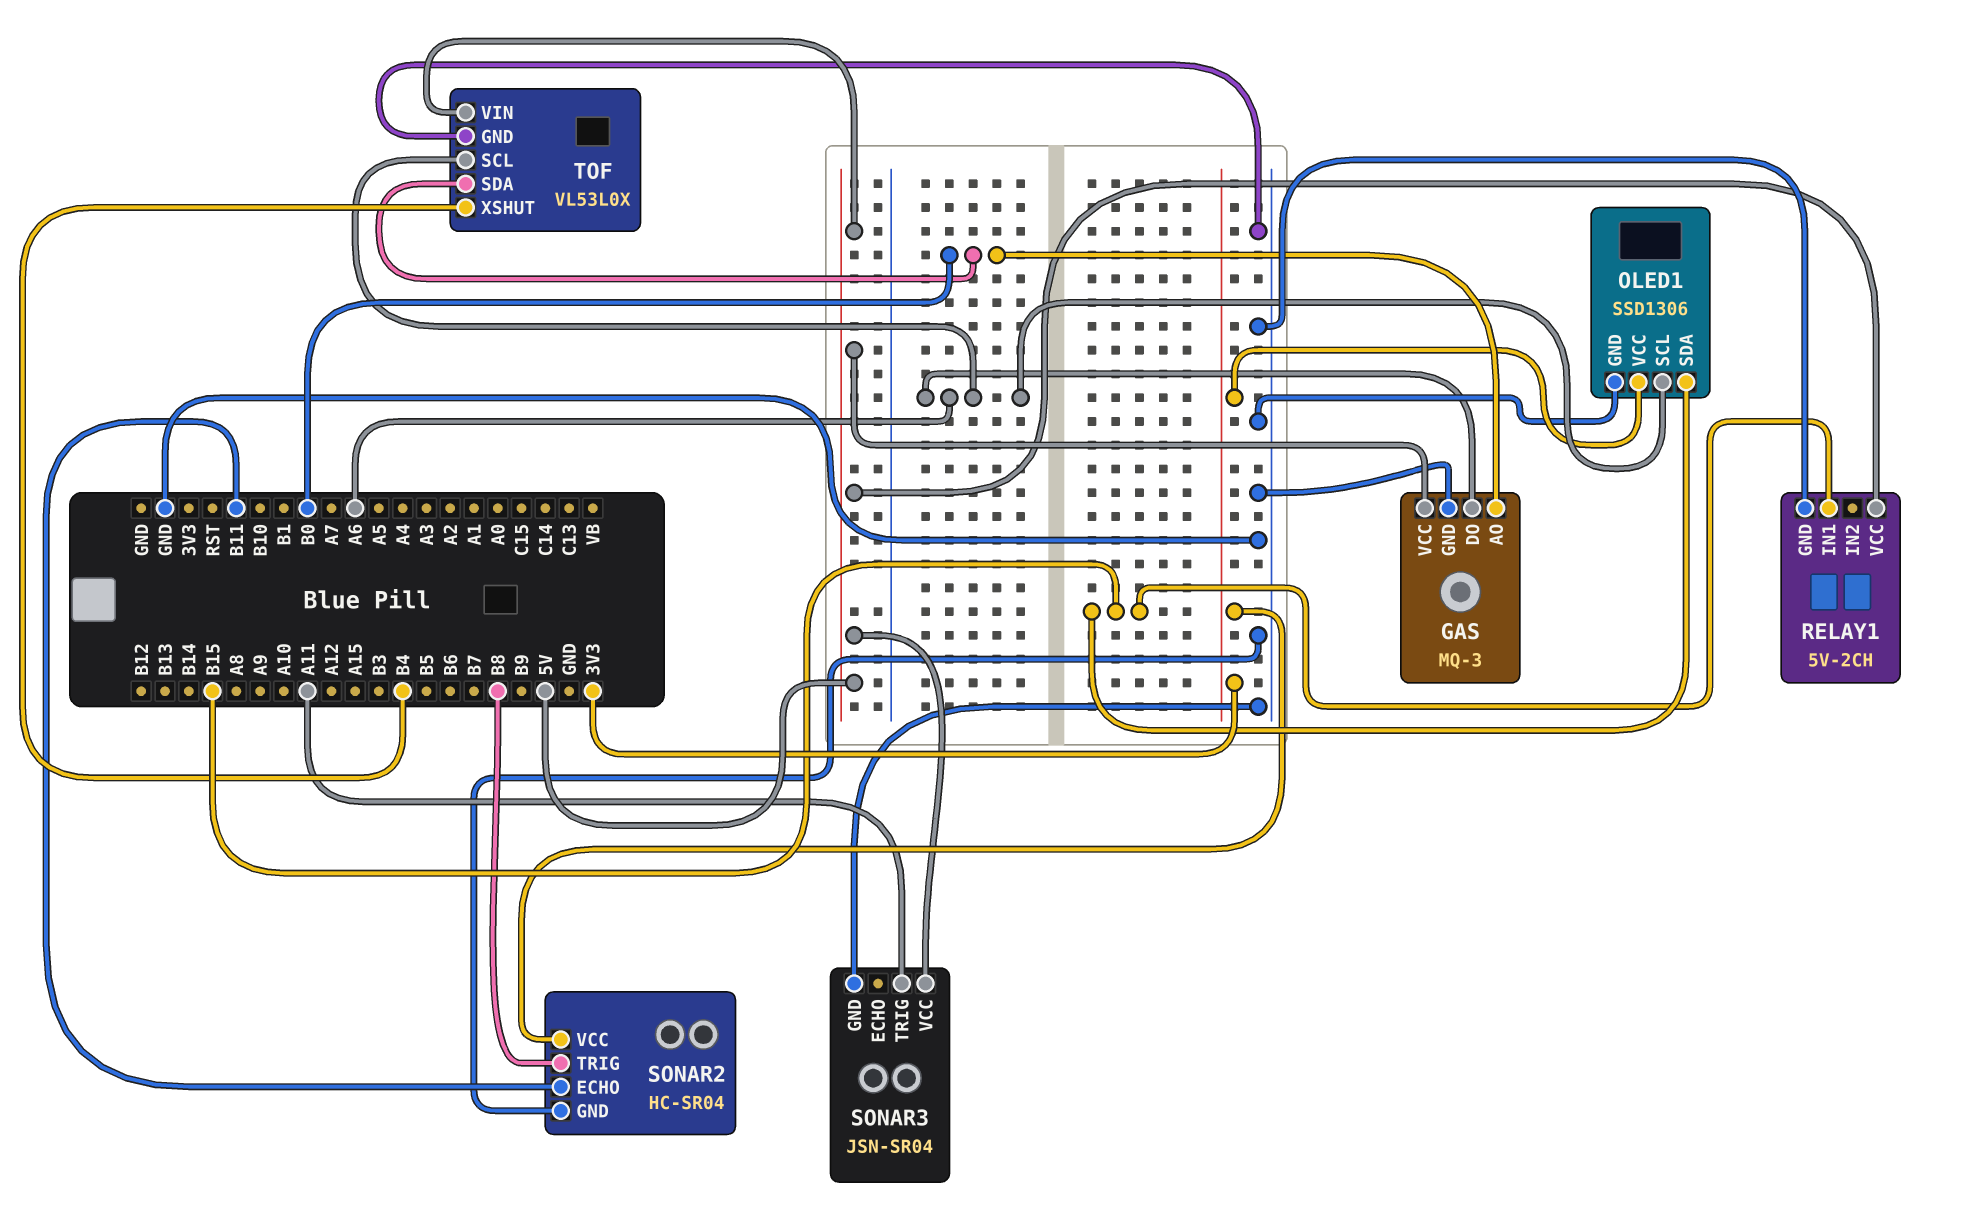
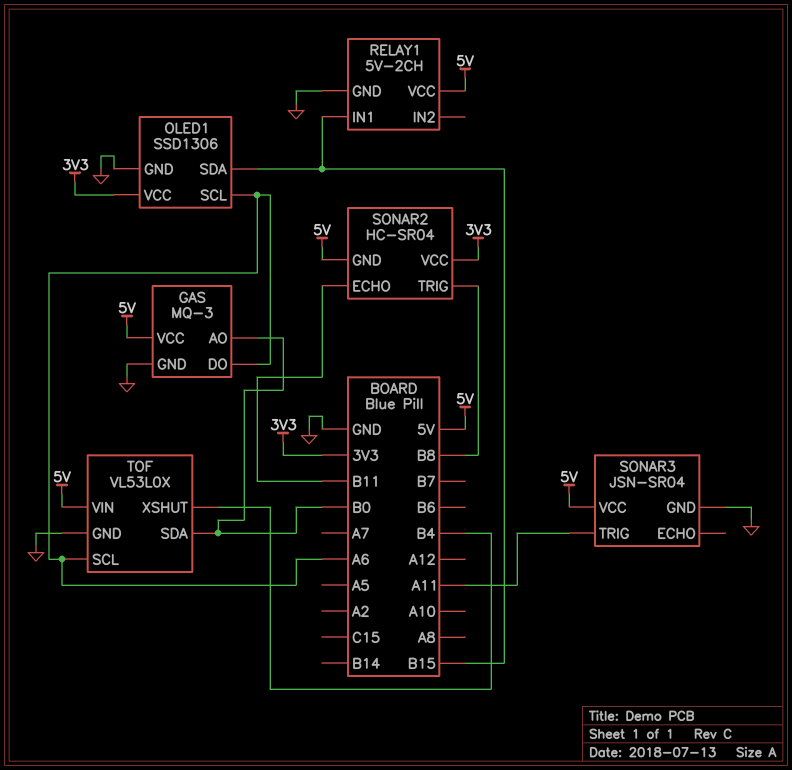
SONAR2 pin GND: GND -> 5V

